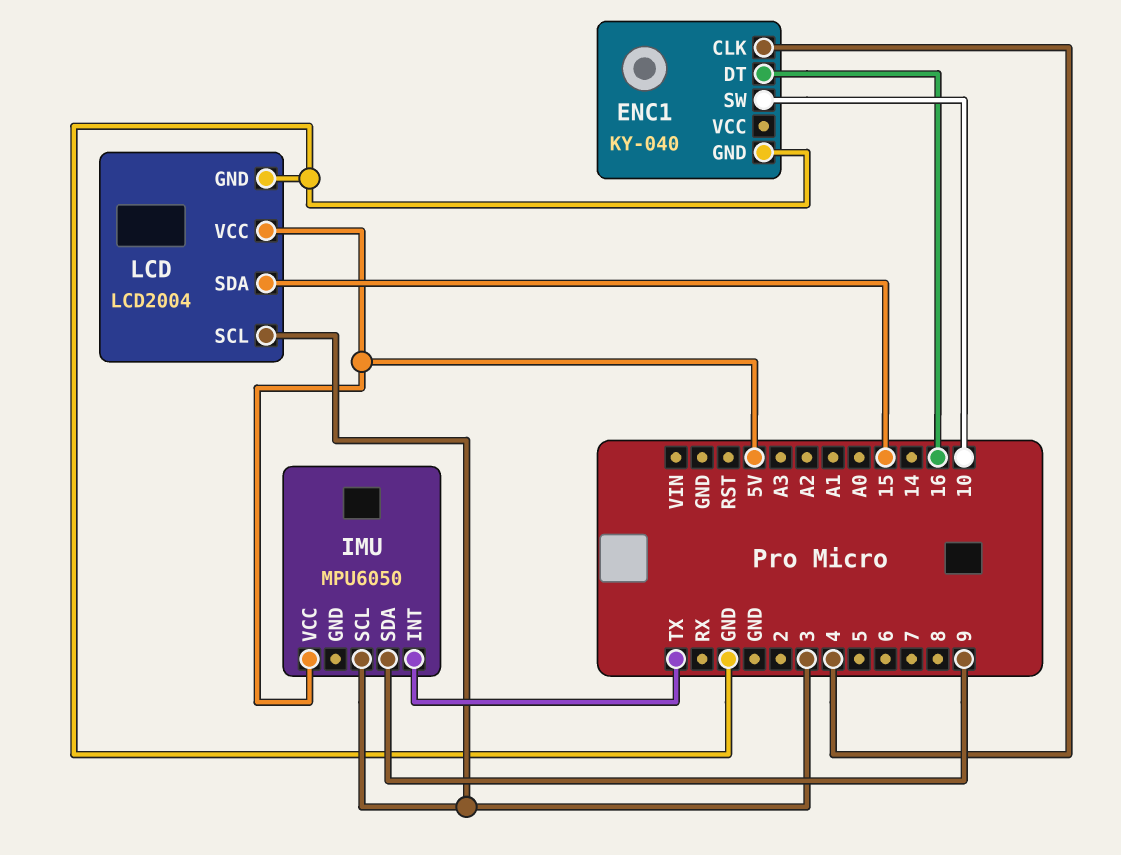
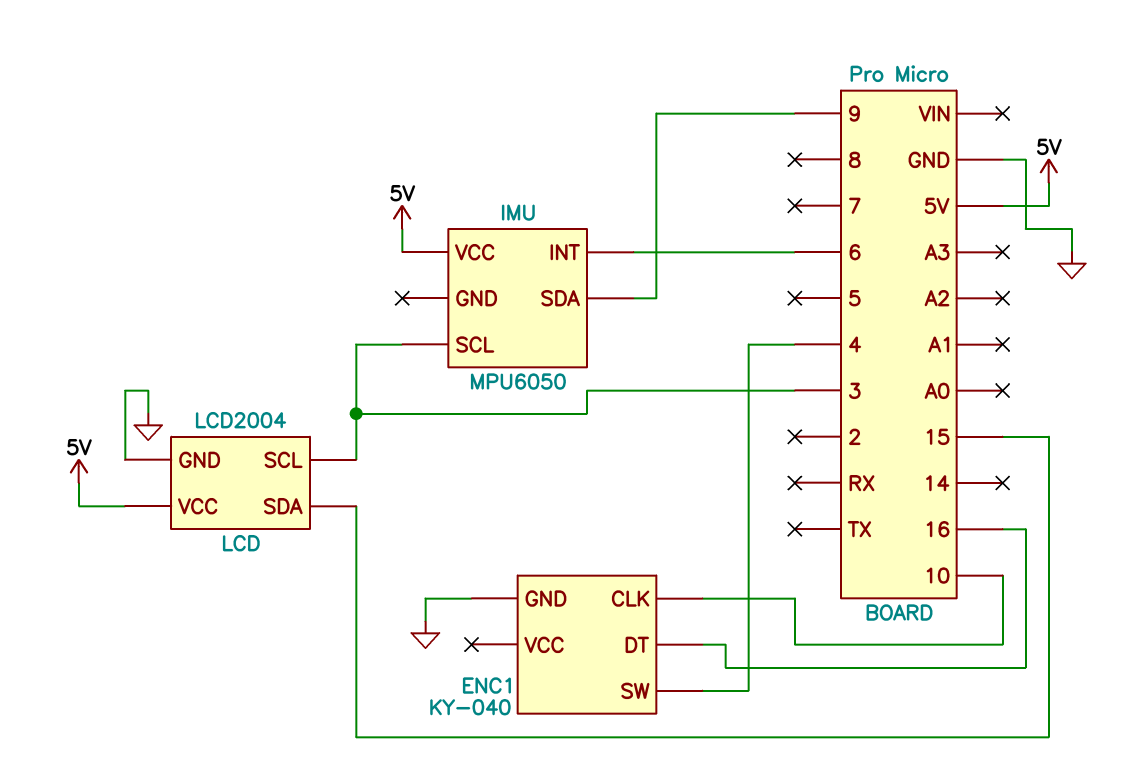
ENC1 pin CLK: 4 -> 10
ENC1 pin SW: 10 -> 4
IMU pin INT: TX -> 6

